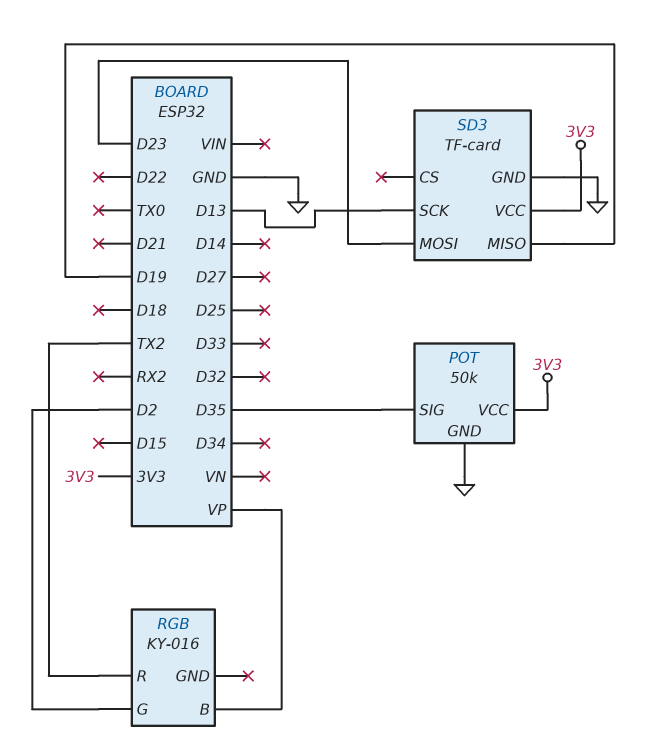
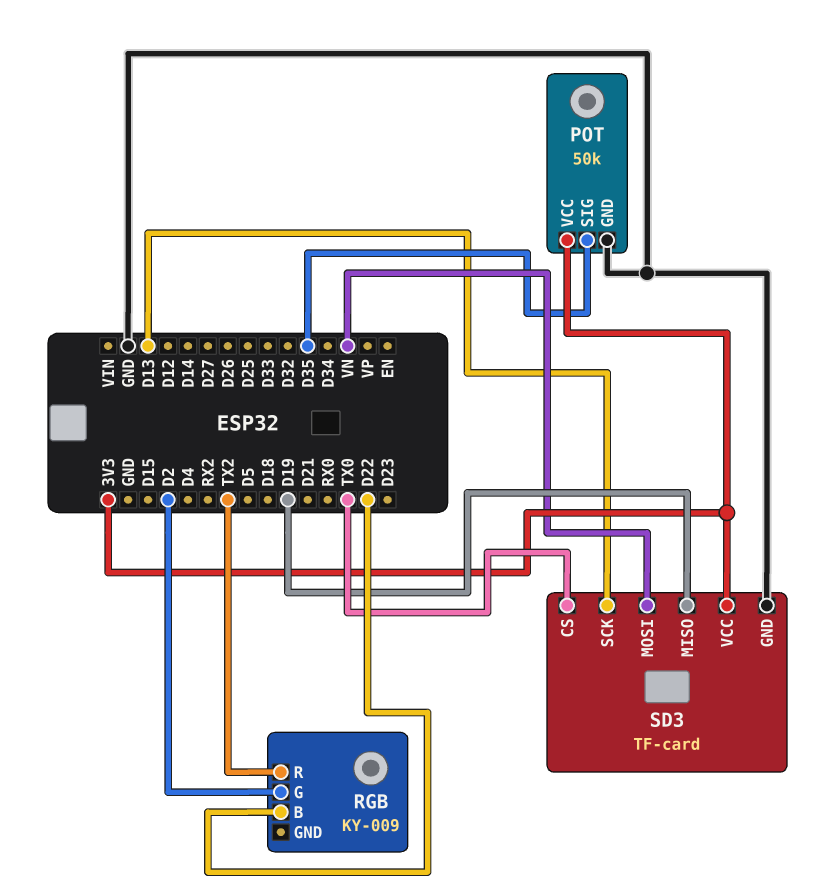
RGB: KY-016 -> KY-009
RGB pin B: VP -> D22
SD3 pin CS: none -> TX0
SD3 pin MOSI: D23 -> VN

